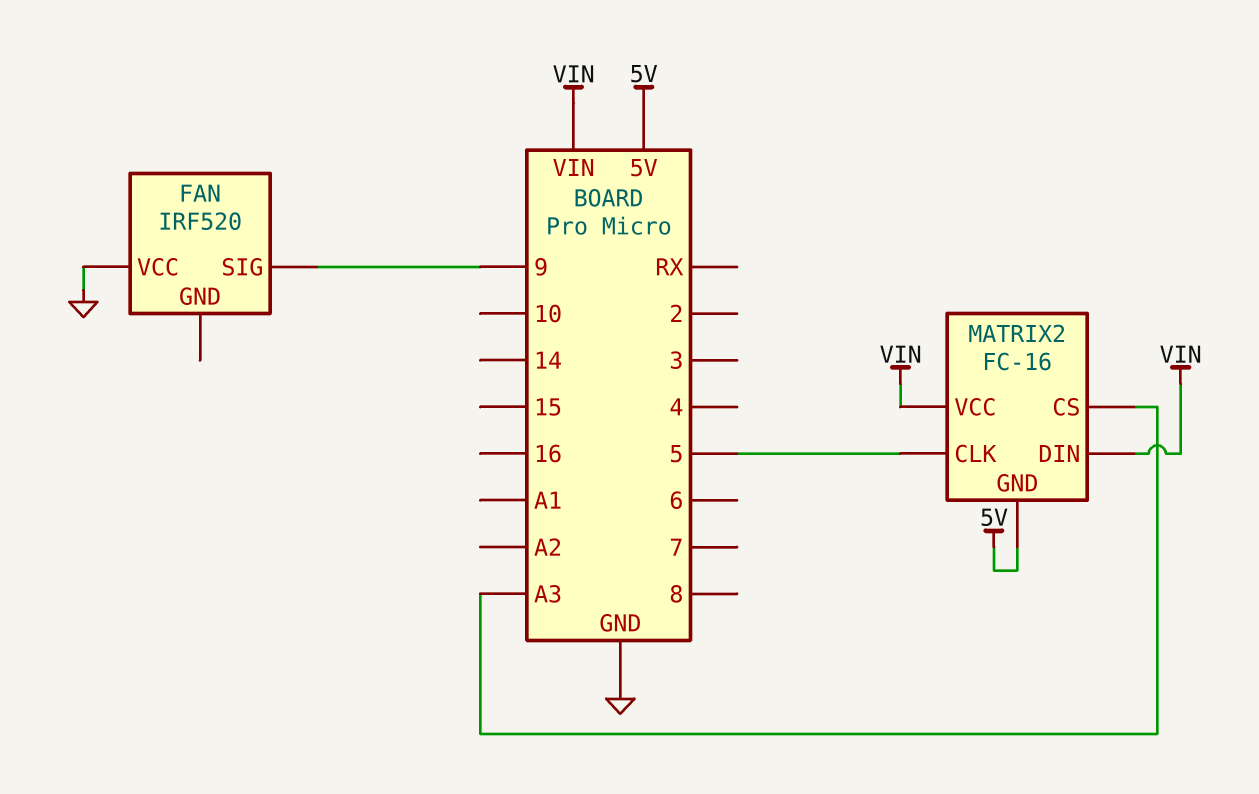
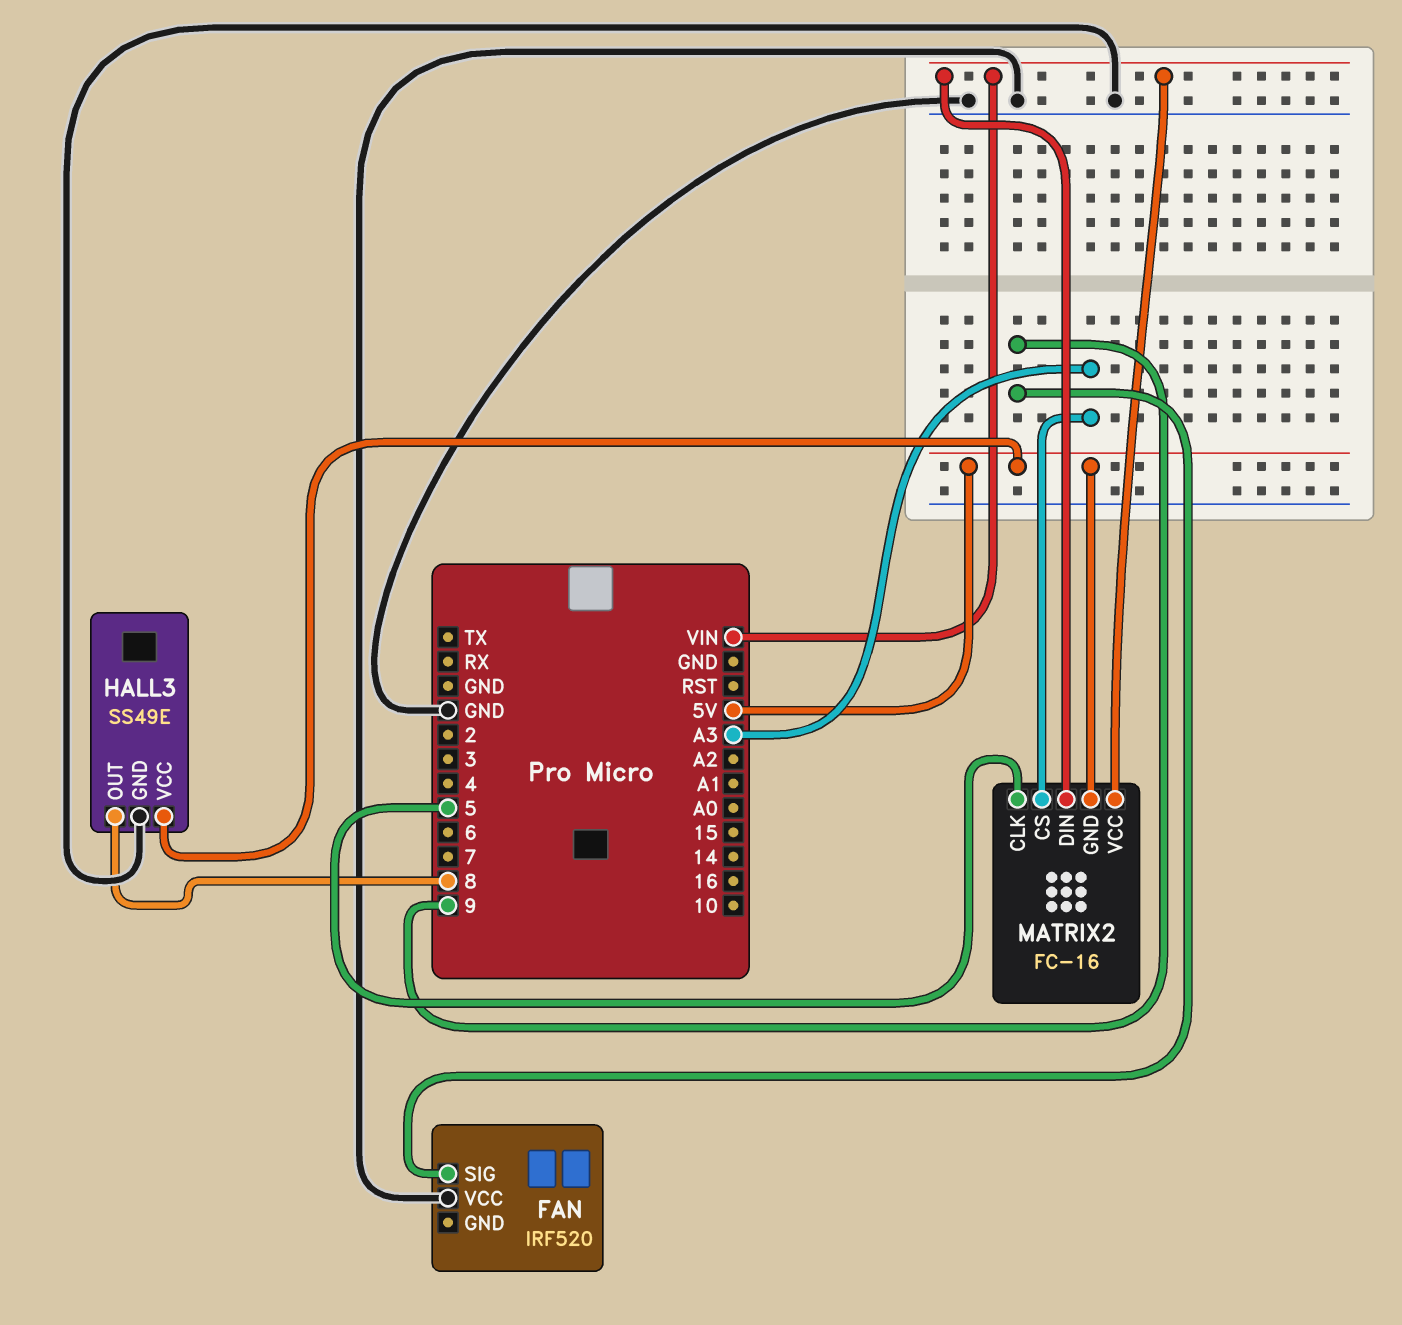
HALL3: none -> SS49E
HALL3 pin GND: none -> GND
HALL3 pin OUT: none -> 8
HALL3 pin VCC: none -> 5V

